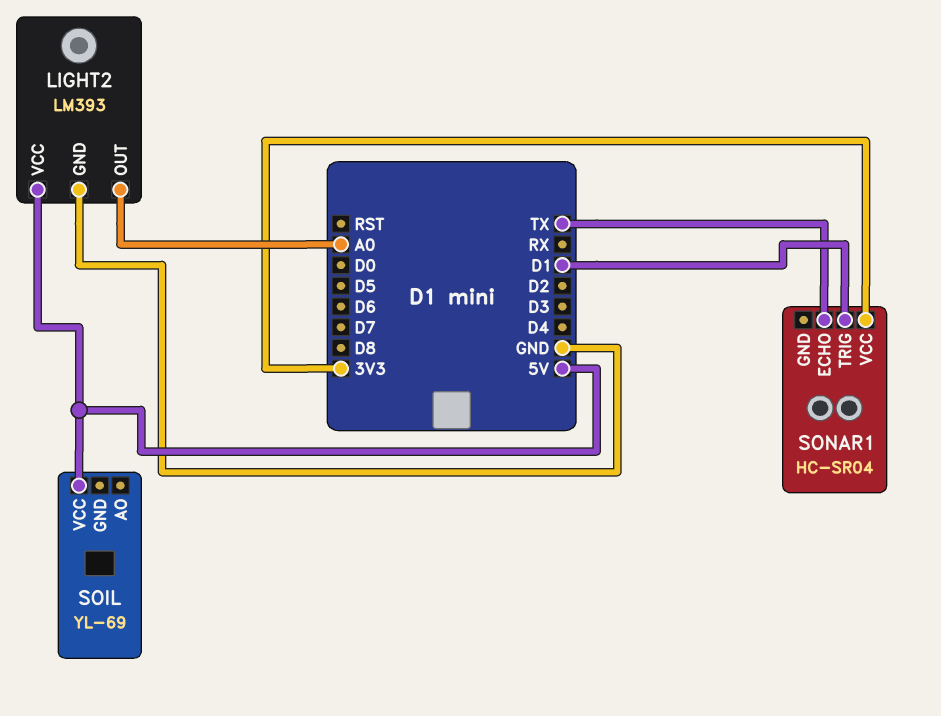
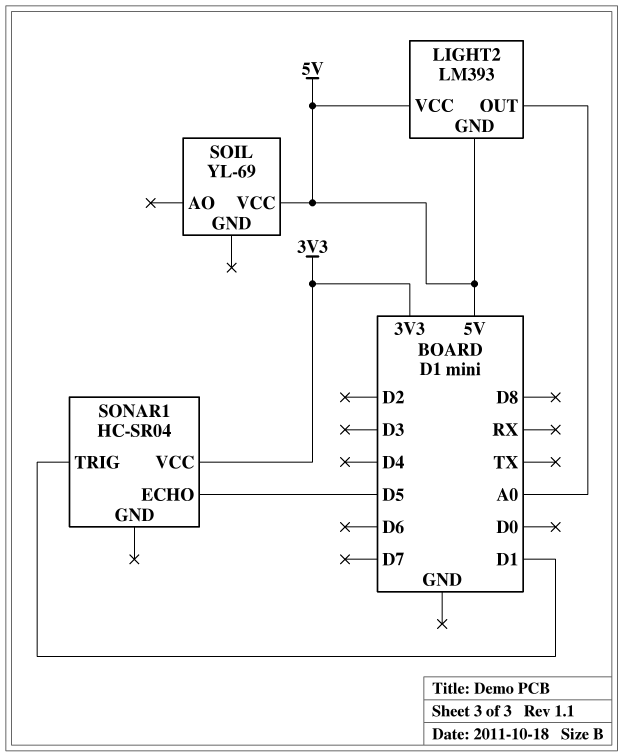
LIGHT2 pin GND: GND -> 5V
SONAR1 pin ECHO: TX -> D5

